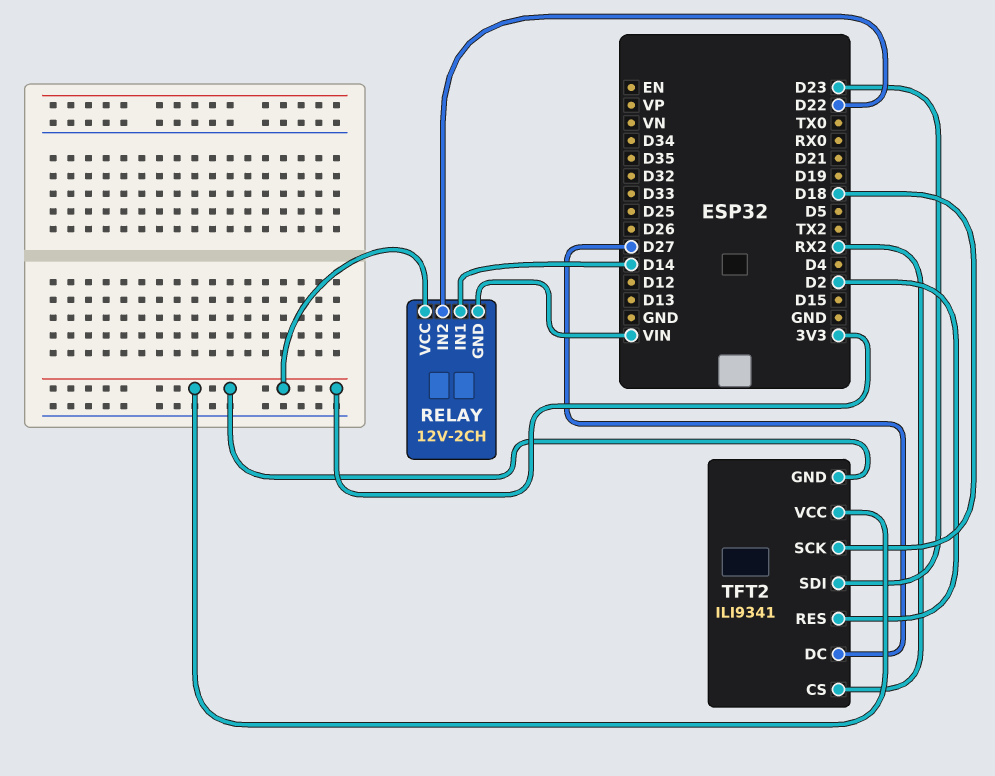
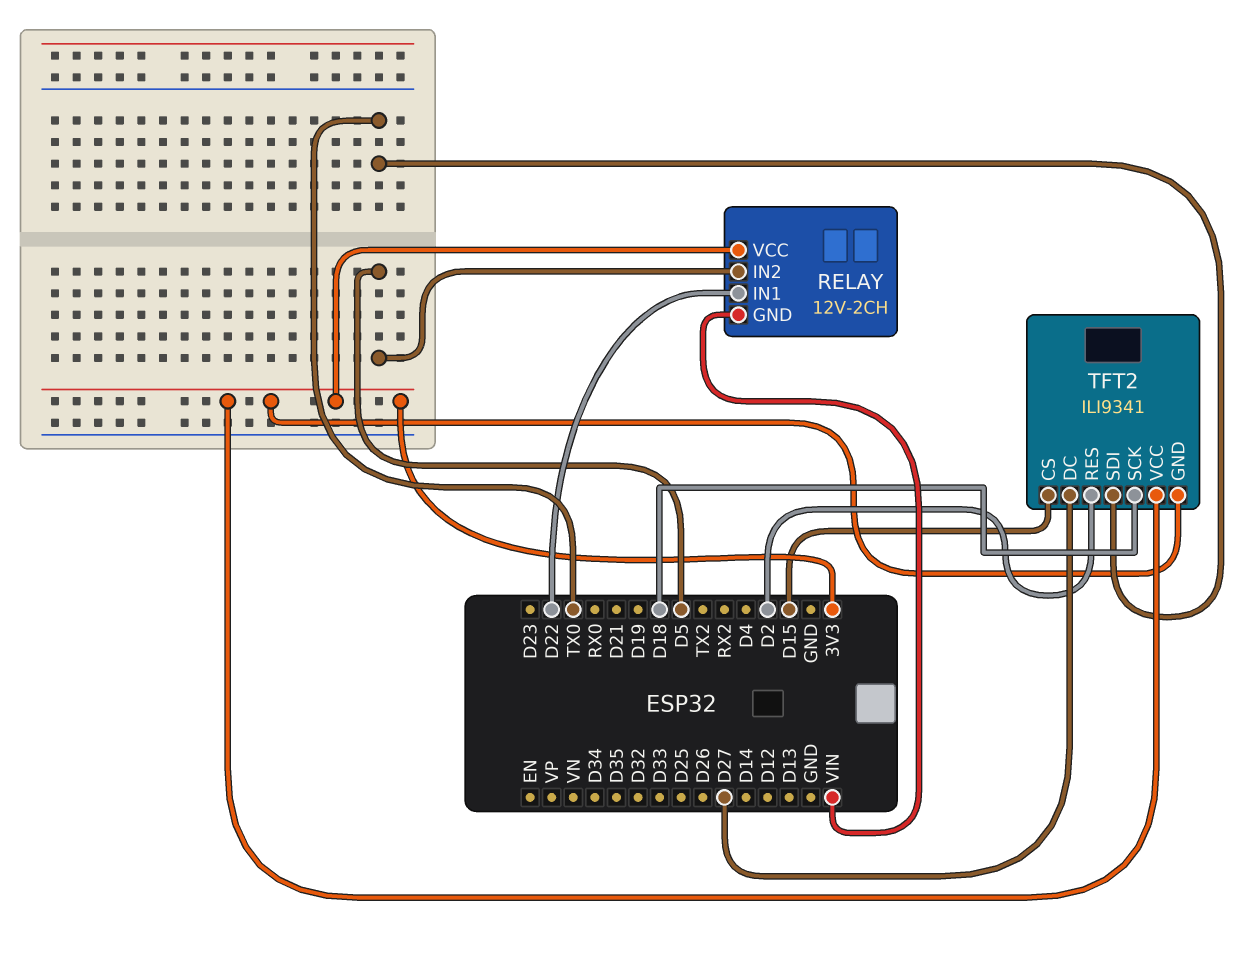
RELAY pin IN1: D14 -> D22
RELAY pin IN2: D22 -> D5
TFT2 pin CS: RX2 -> D15
TFT2 pin SDI: D23 -> TX0

